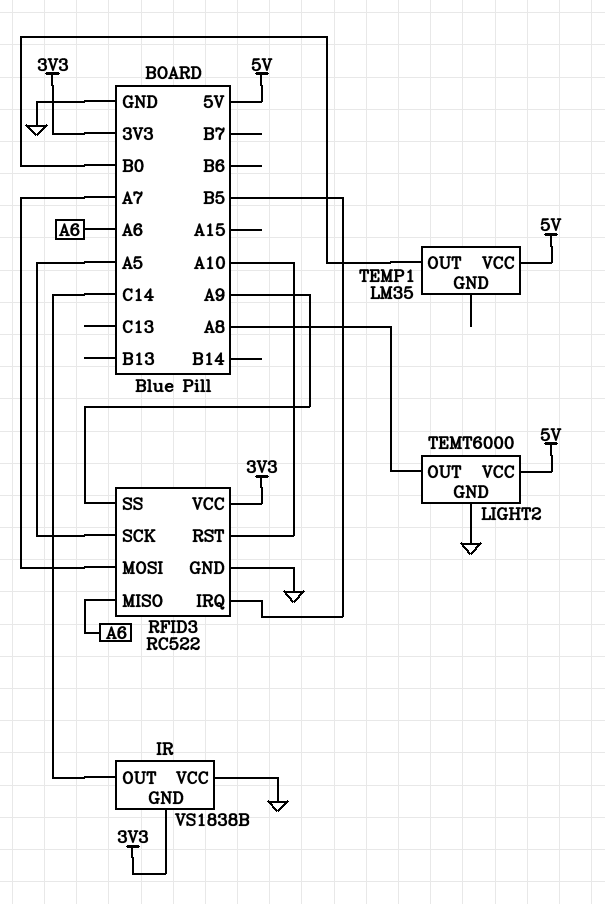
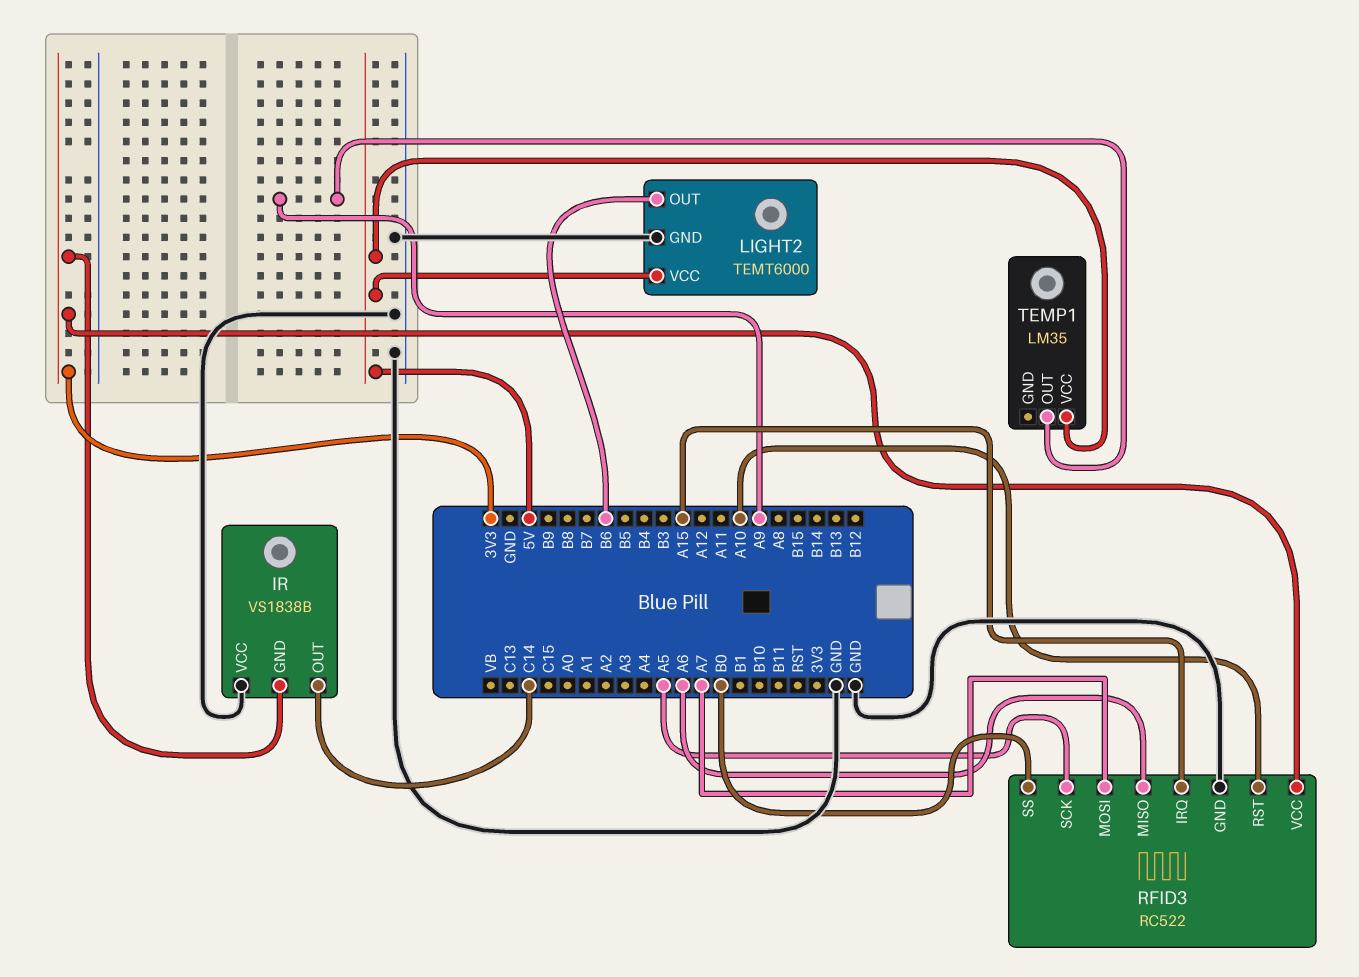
LIGHT2 pin OUT: A8 -> B6
RFID3 pin IRQ: B5 -> A15
RFID3 pin SS: A9 -> B0
TEMP1 pin OUT: B0 -> A9

